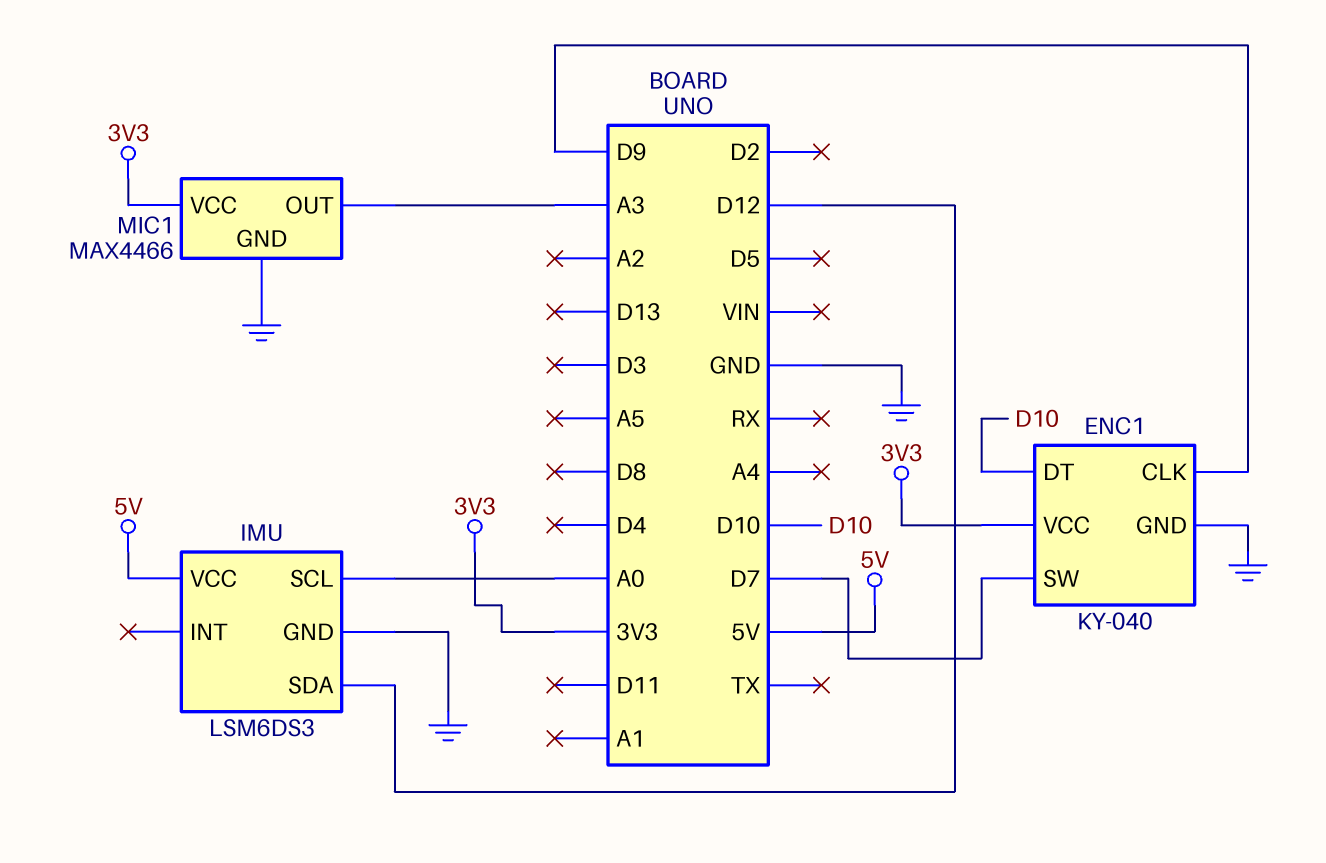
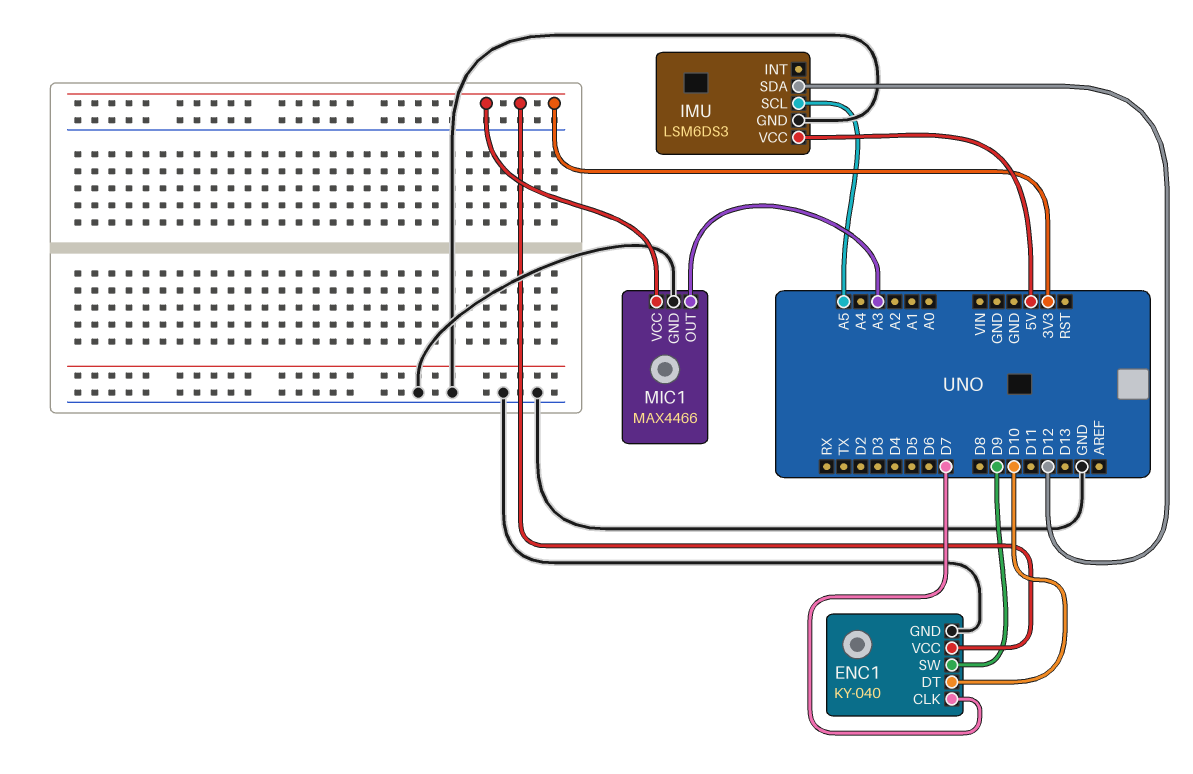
ENC1 pin CLK: D9 -> D7
ENC1 pin SW: D7 -> D9
IMU pin SCL: A0 -> A5

